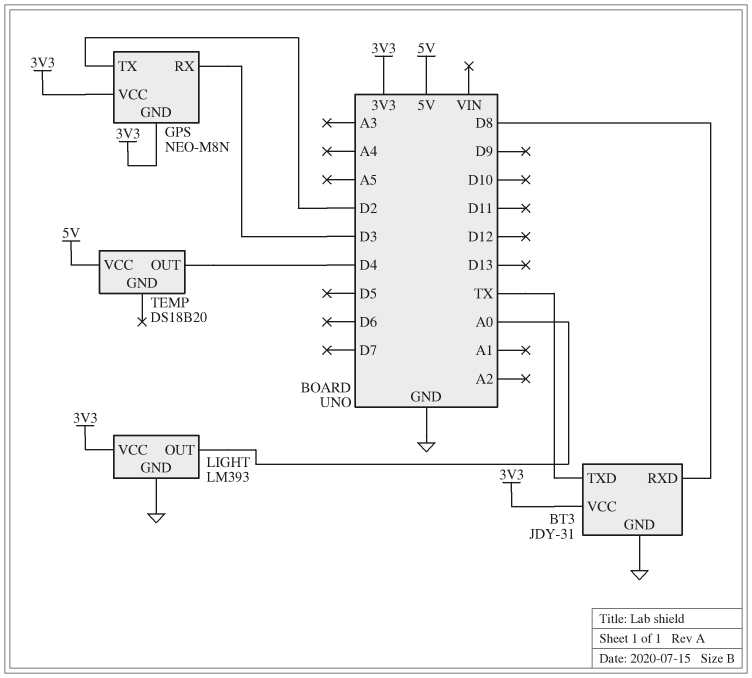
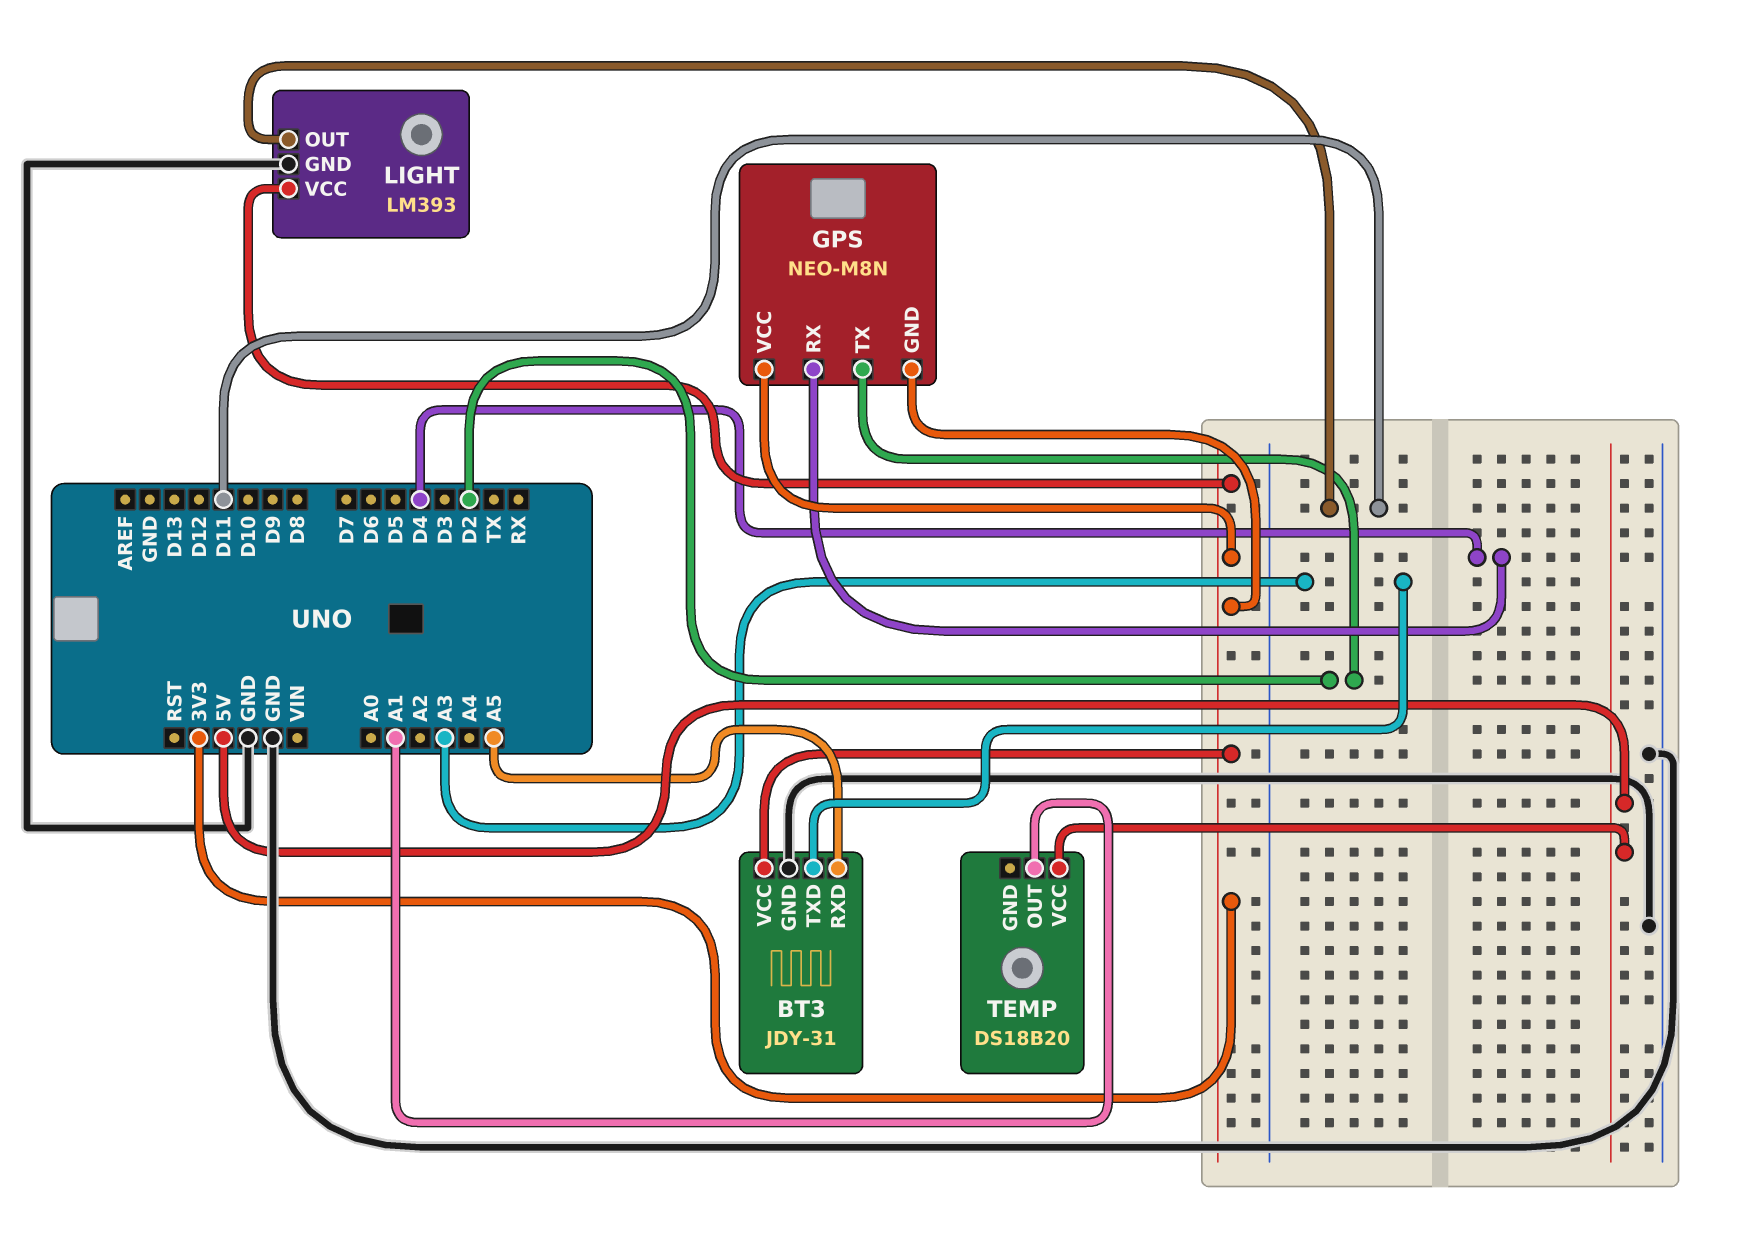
BT3 pin RXD: D8 -> A5
BT3 pin TXD: TX -> A3
GPS pin RX: D3 -> D4
LIGHT pin OUT: A0 -> D11
TEMP pin OUT: D4 -> A1

